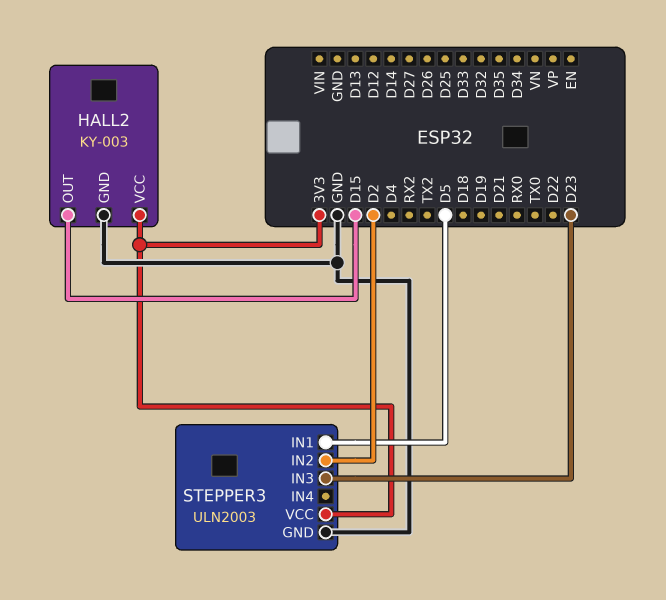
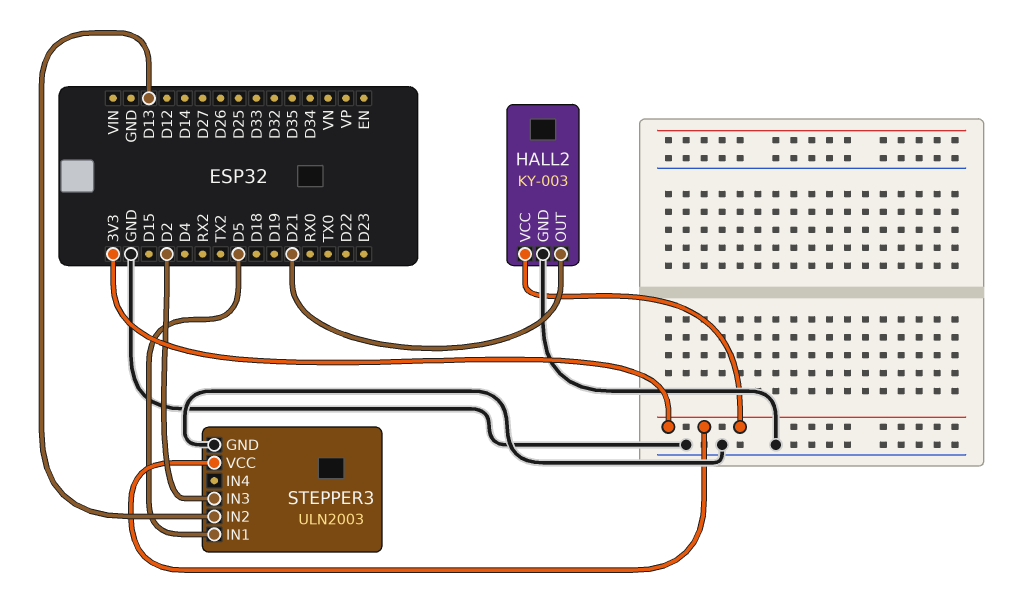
HALL2 pin OUT: D15 -> D21
STEPPER3 pin IN2: D2 -> D13
STEPPER3 pin IN3: D23 -> D2

